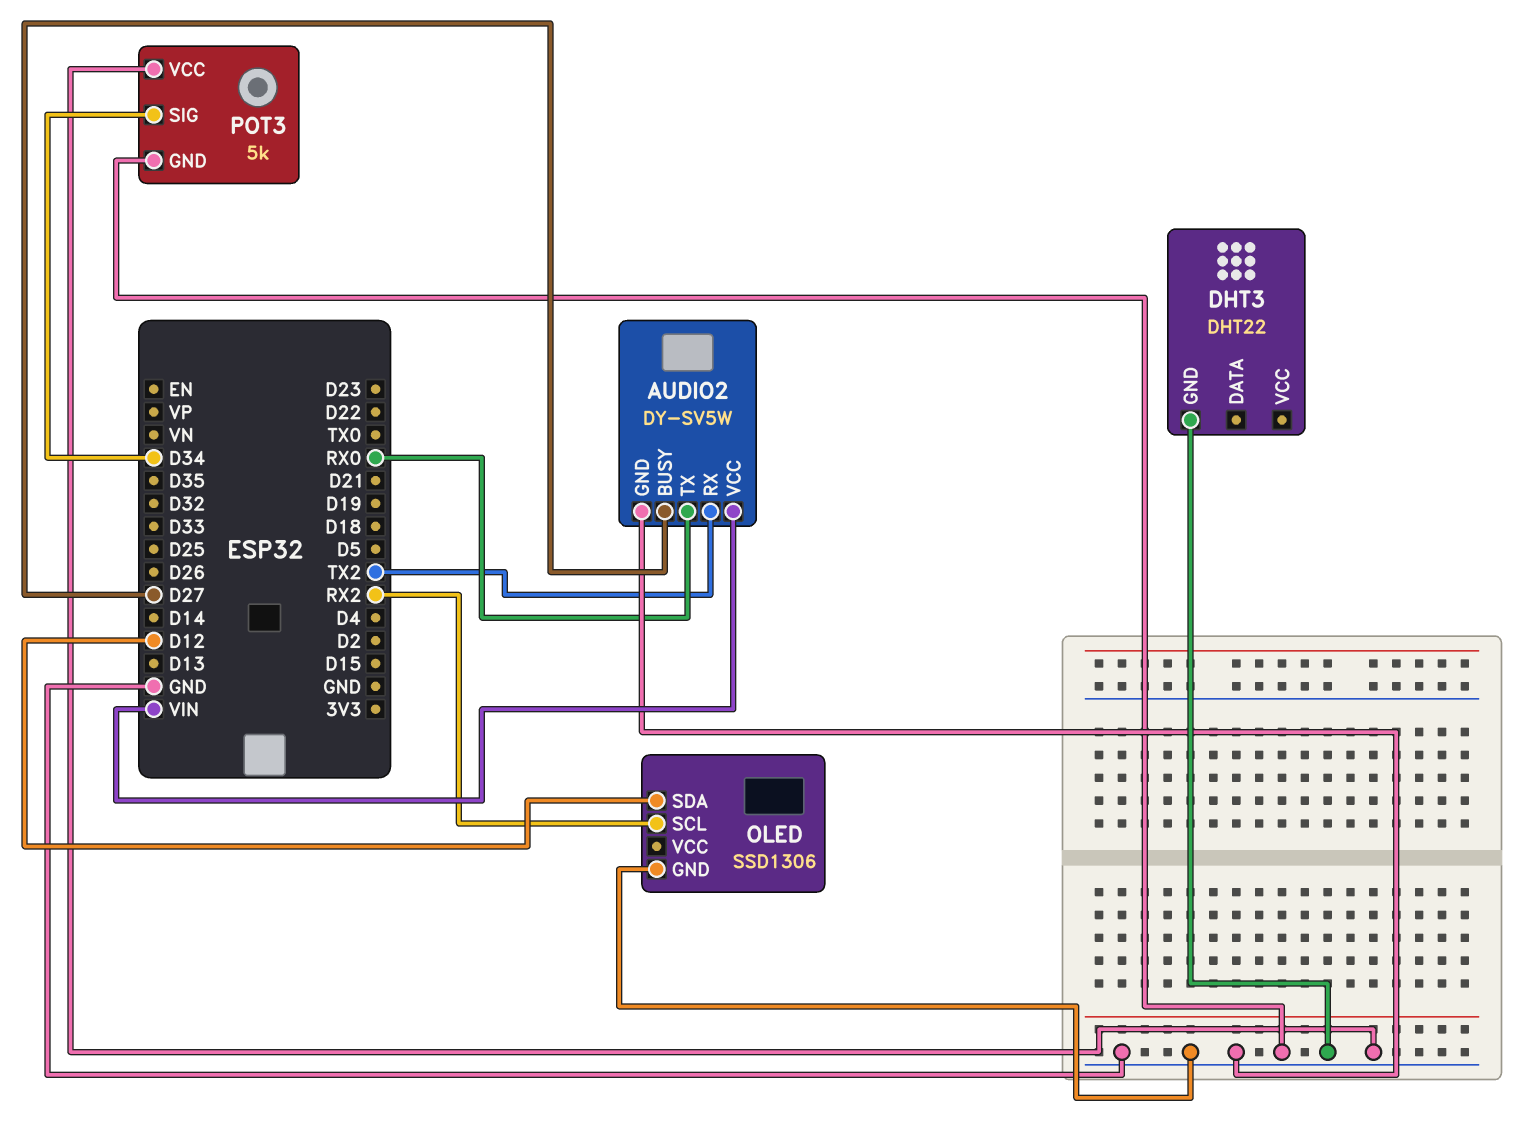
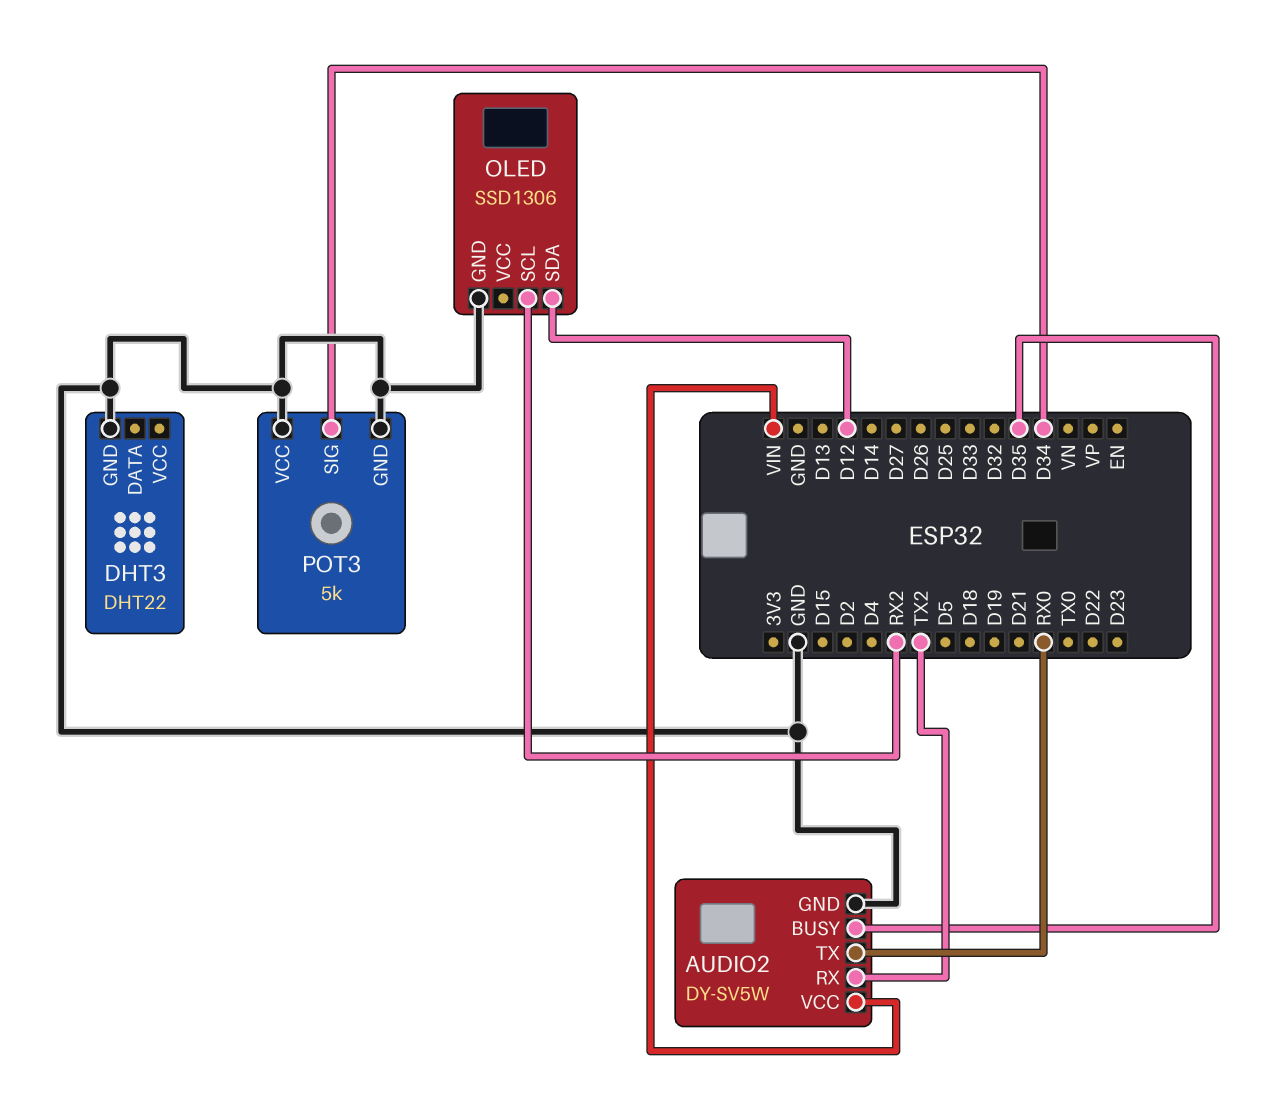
AUDIO2 pin BUSY: D27 -> D35

